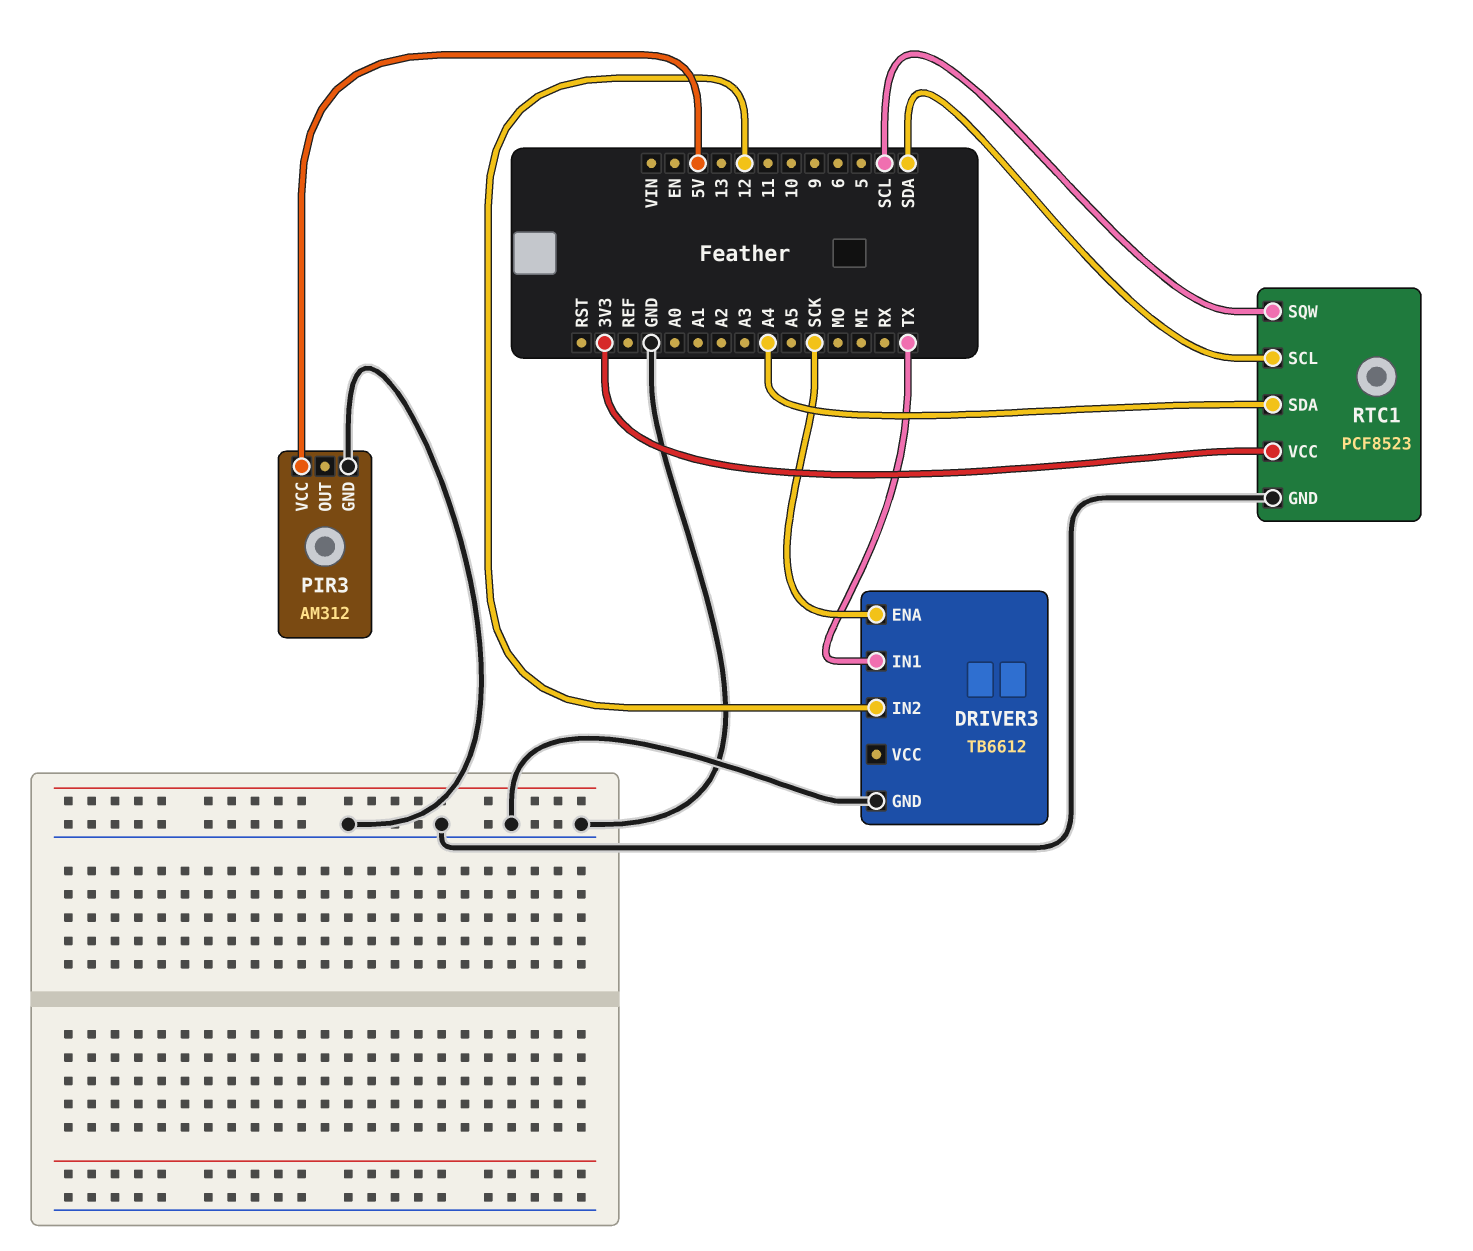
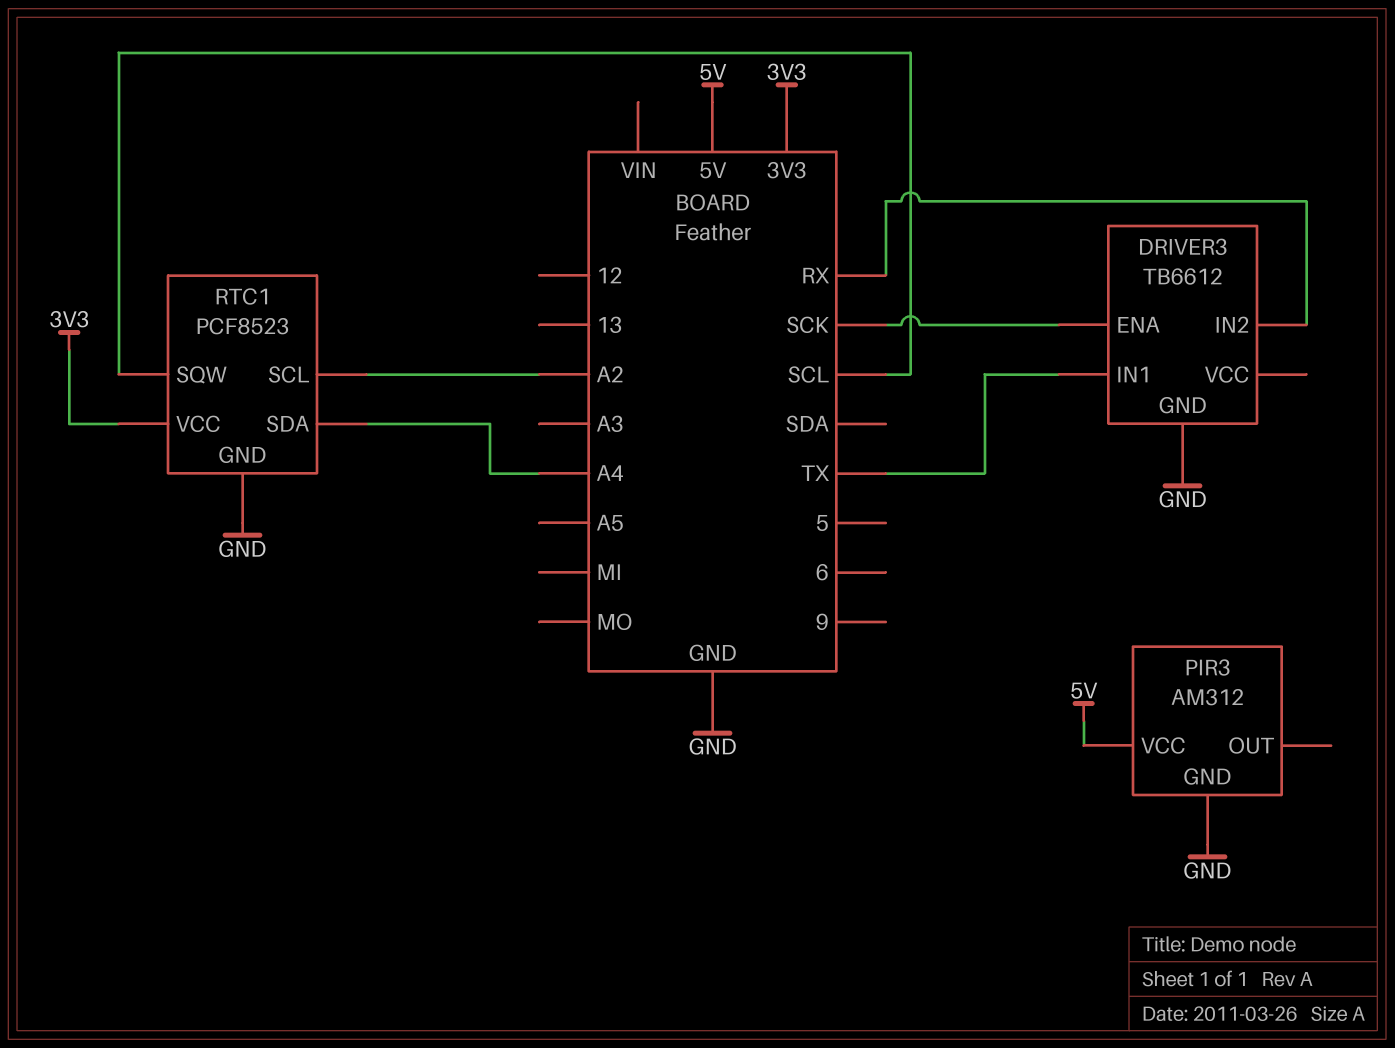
DRIVER3 pin IN2: 12 -> RX
RTC1 pin SCL: SDA -> A2

